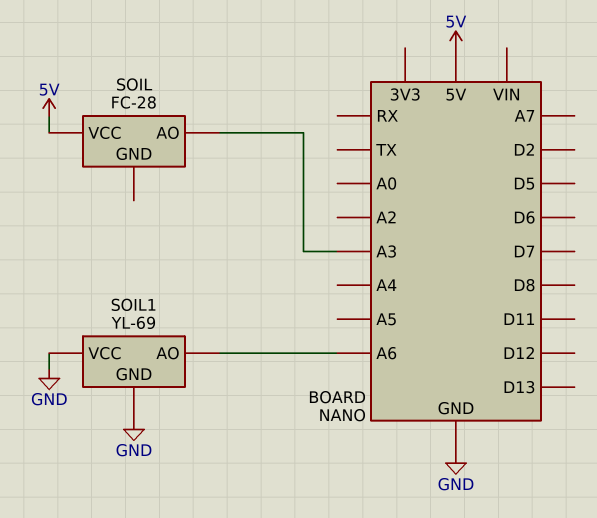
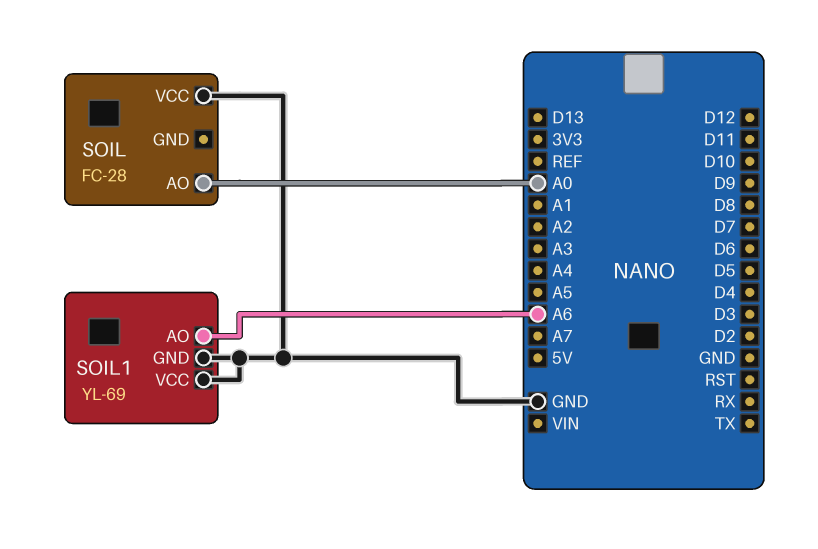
SOIL pin AO: A3 -> A0
SOIL pin VCC: 5V -> GND

